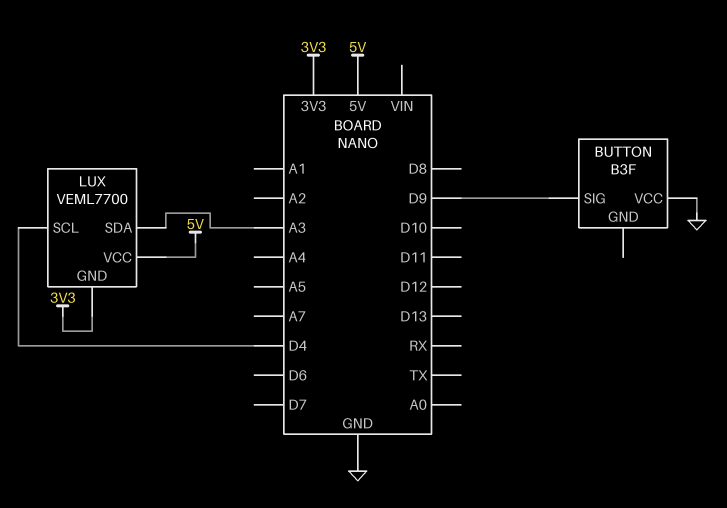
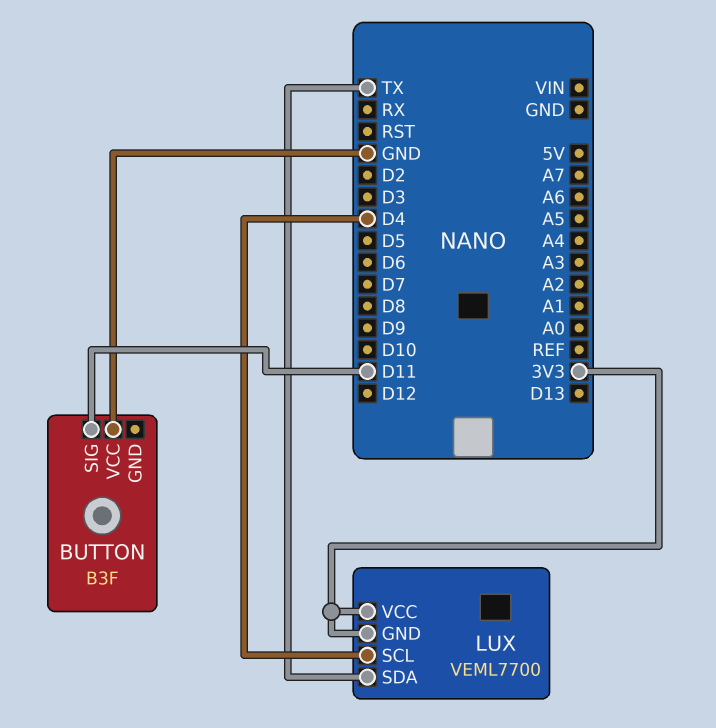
BUTTON pin SIG: D9 -> D11
LUX pin SDA: A3 -> TX
LUX pin VCC: 5V -> 3V3

